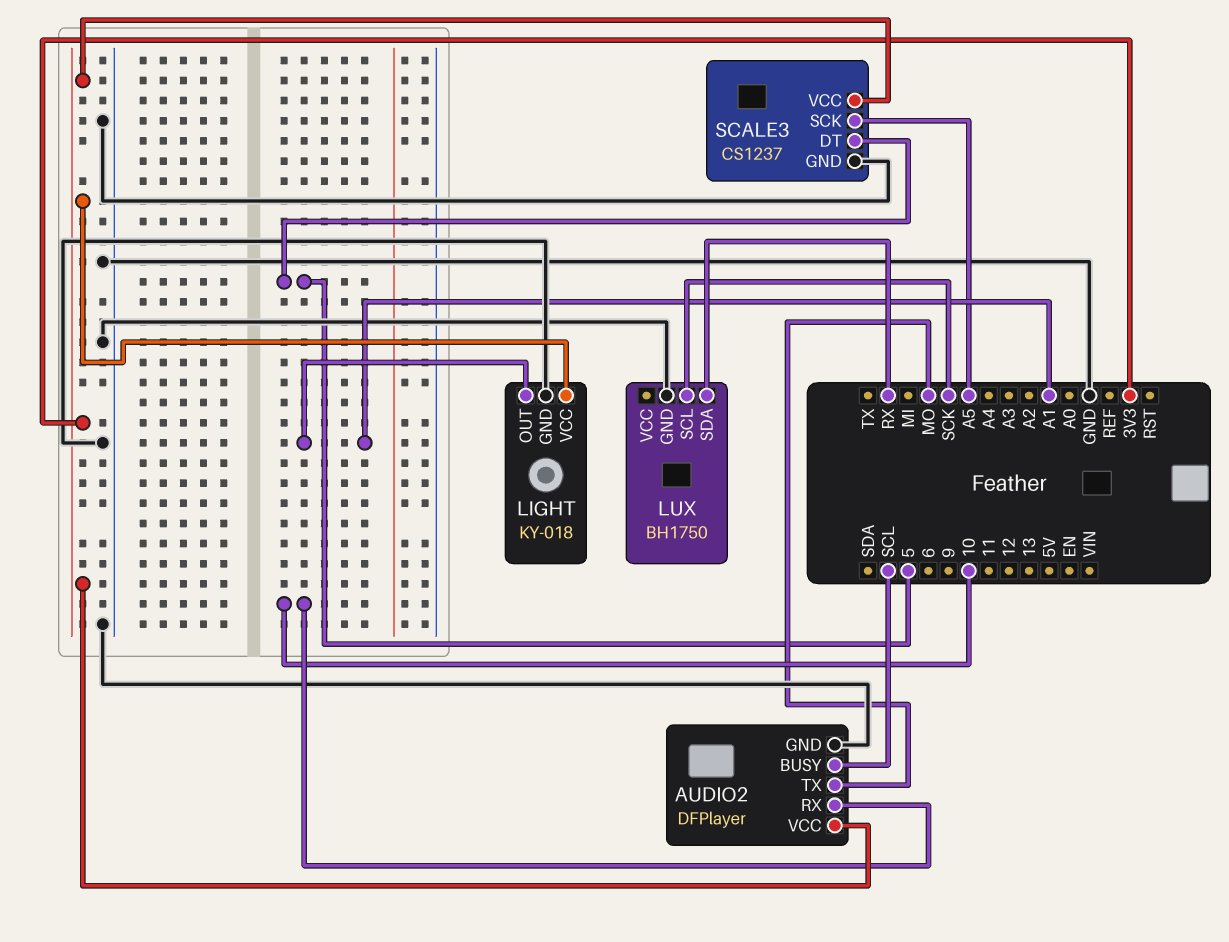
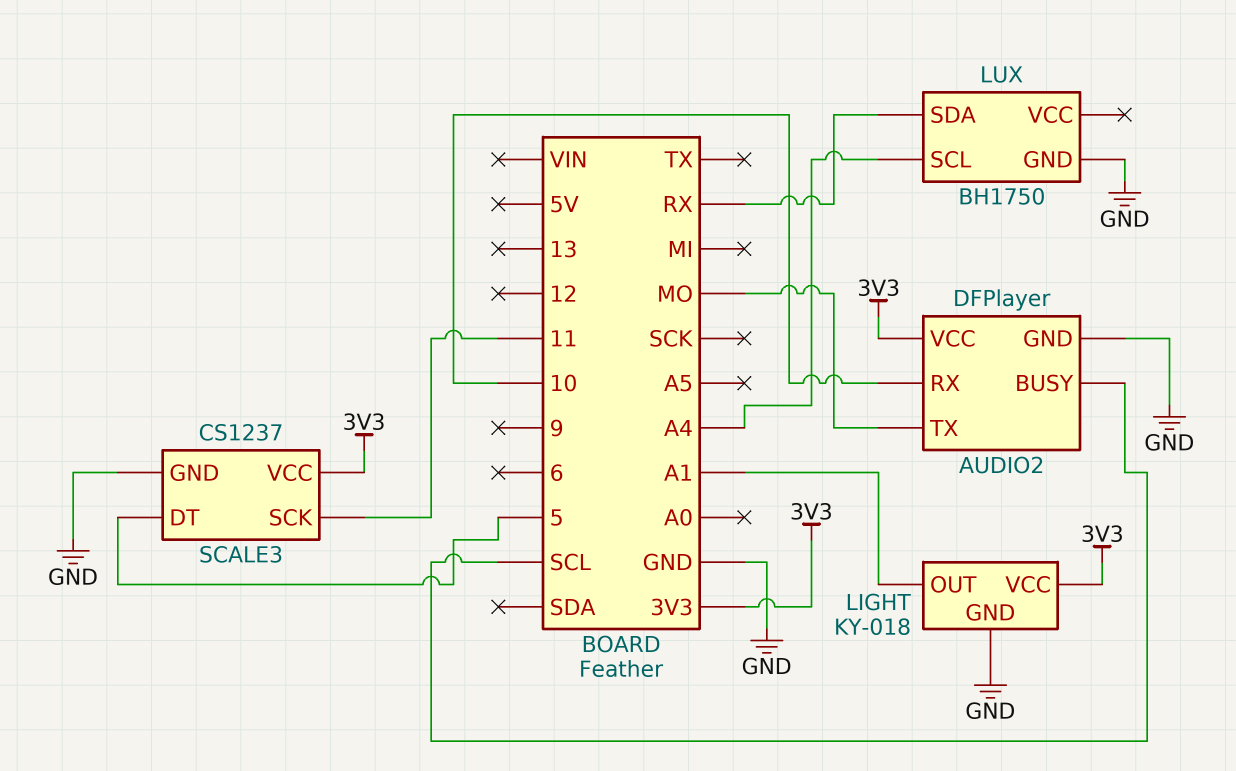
LUX pin SCL: SCK -> A4
SCALE3 pin SCK: A5 -> 11

